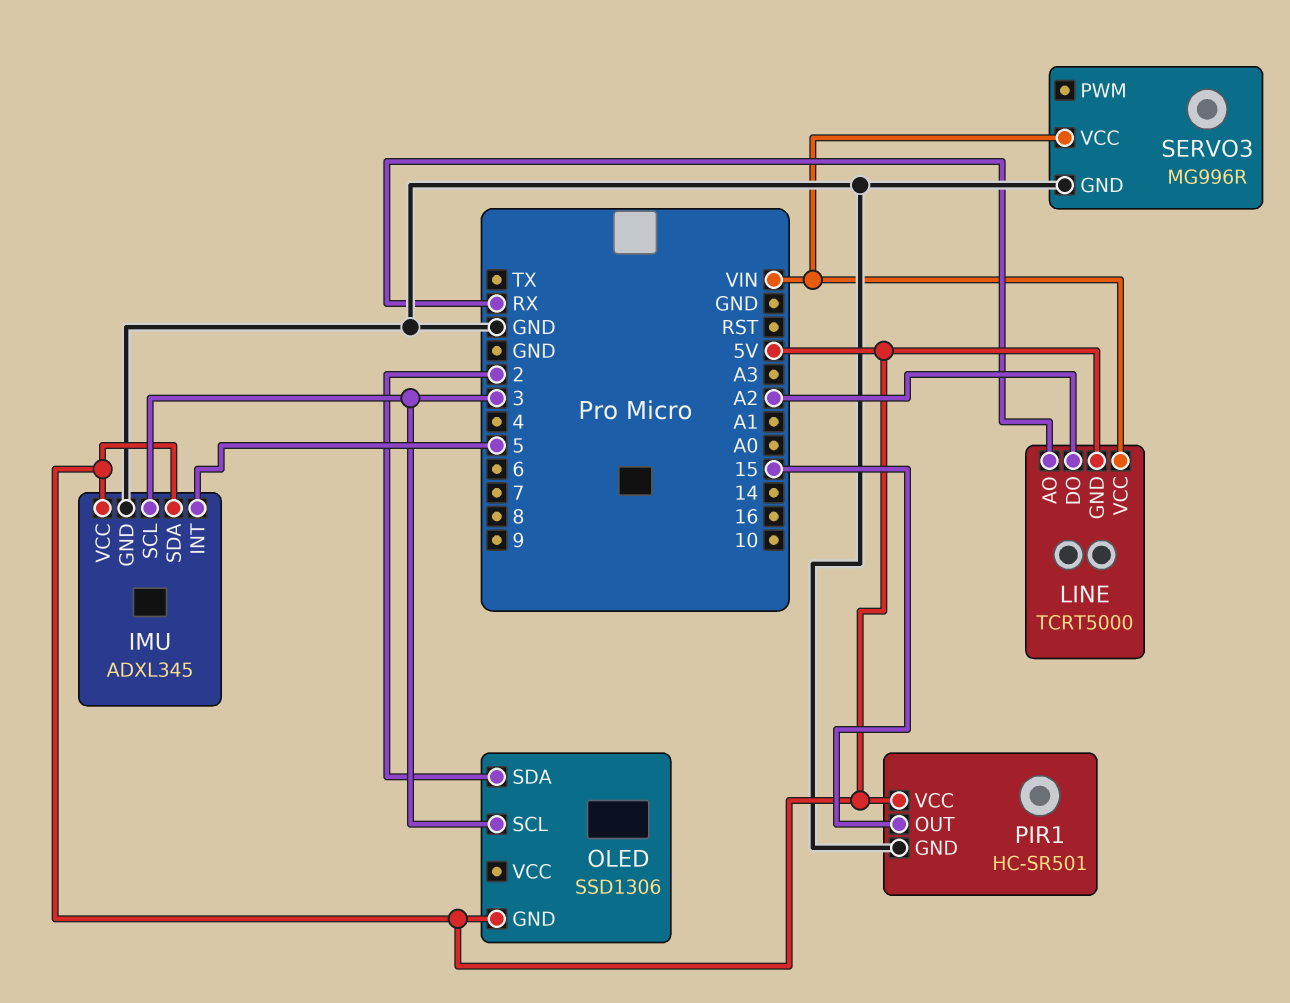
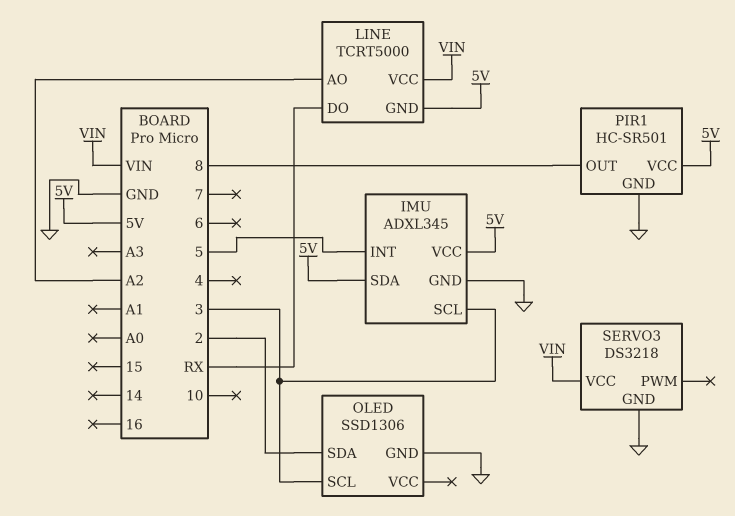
LINE pin AO: RX -> A2
LINE pin DO: A2 -> RX
OLED pin GND: 5V -> GND
PIR1 pin OUT: 15 -> 8
SERVO3: MG996R -> DS3218

